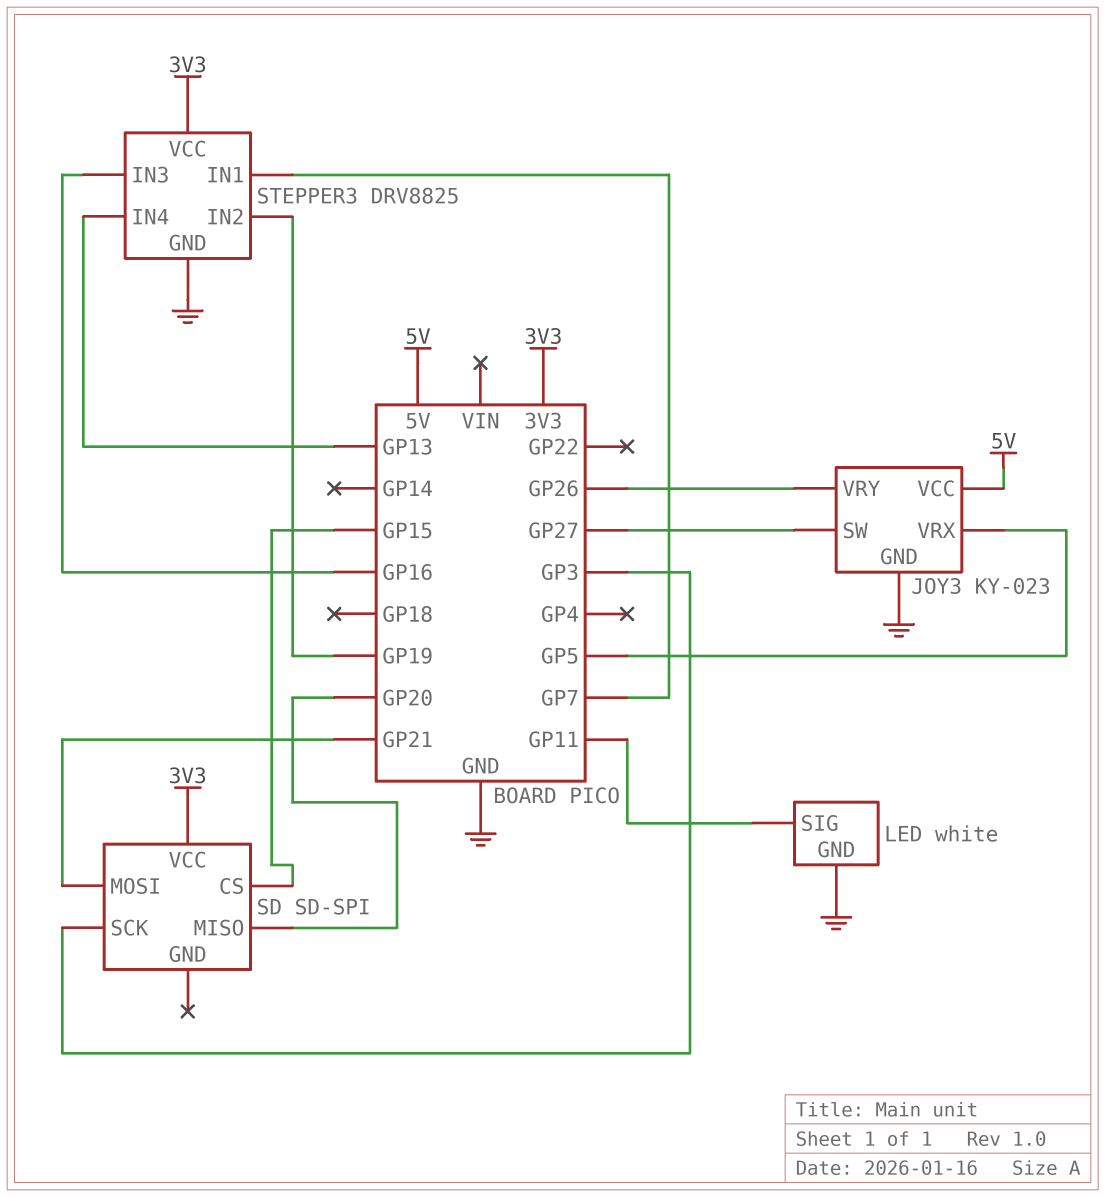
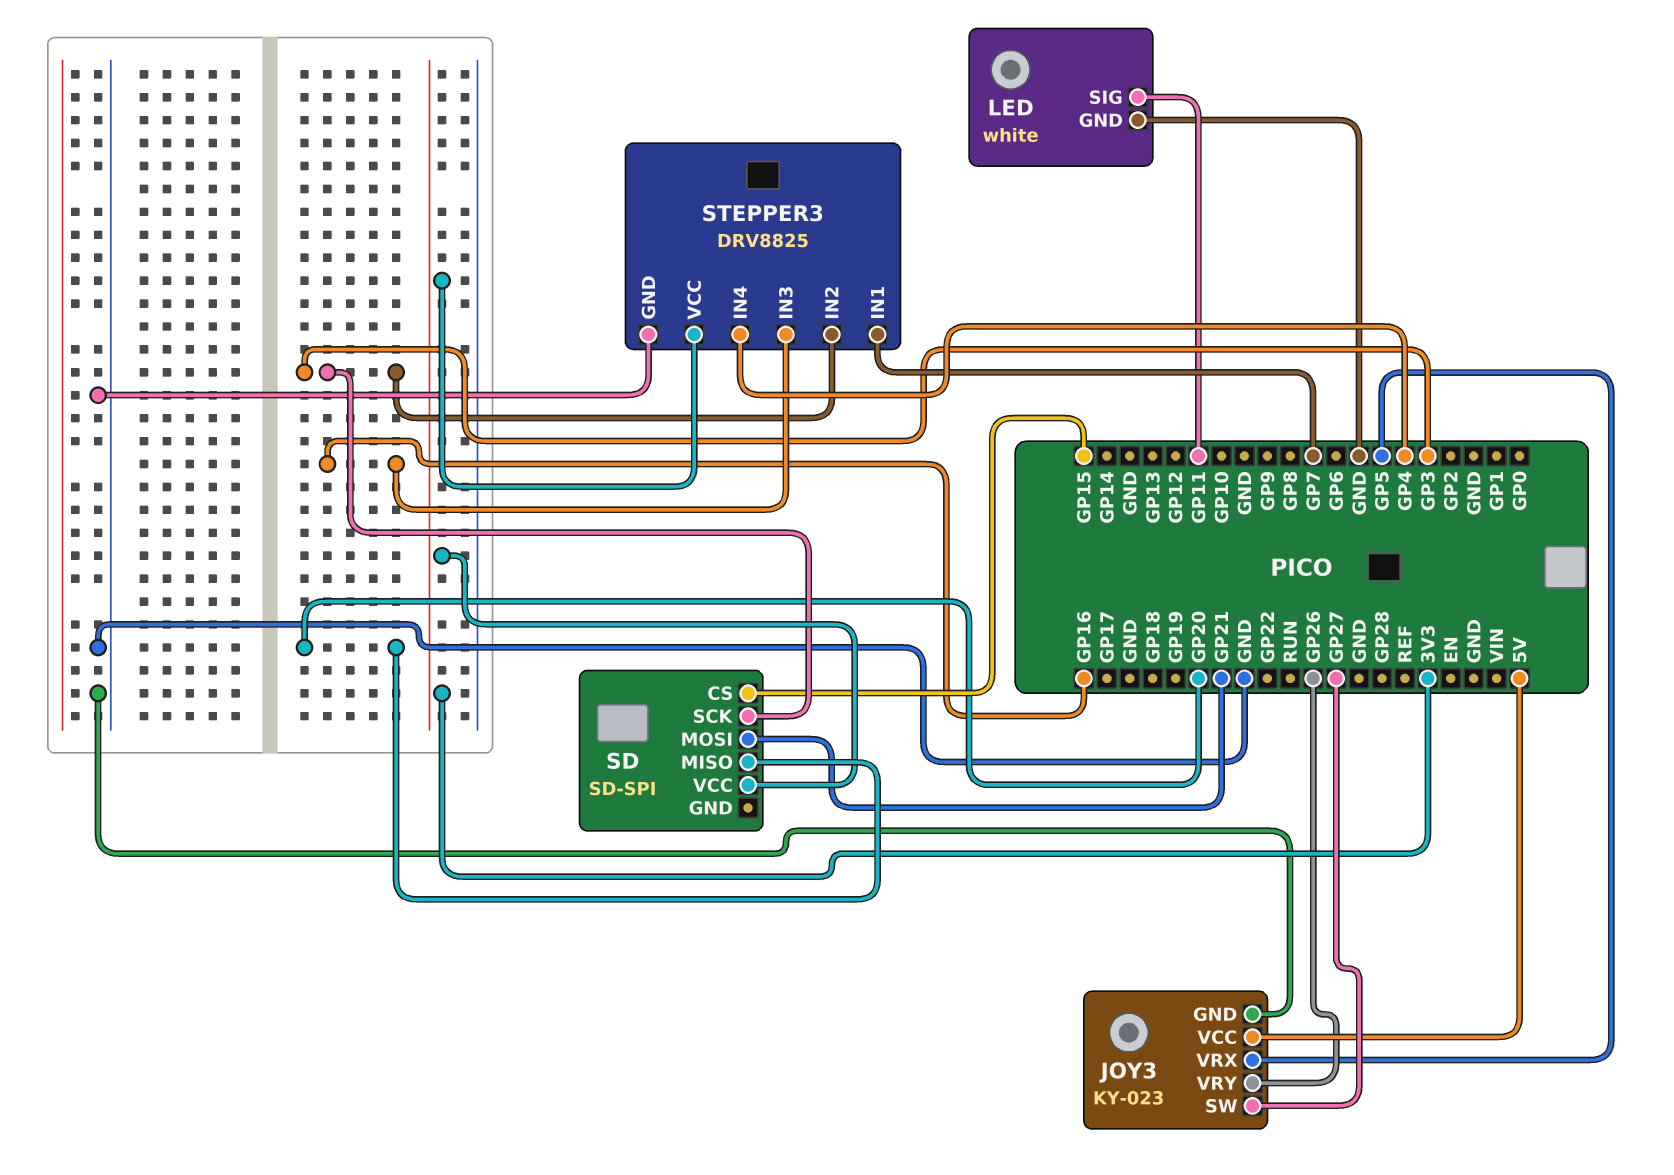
STEPPER3 pin IN2: GP19 -> GP3
STEPPER3 pin IN4: GP13 -> GP4

